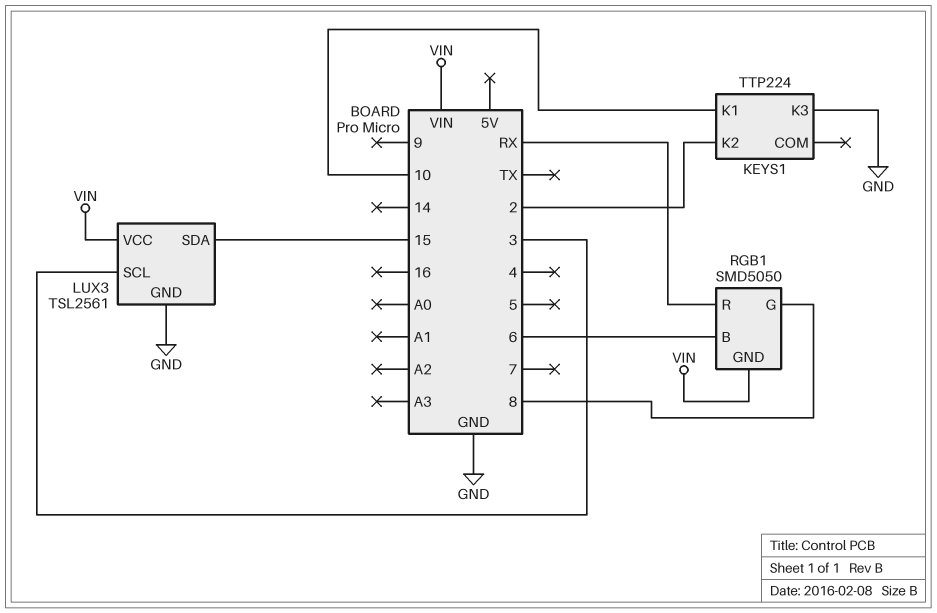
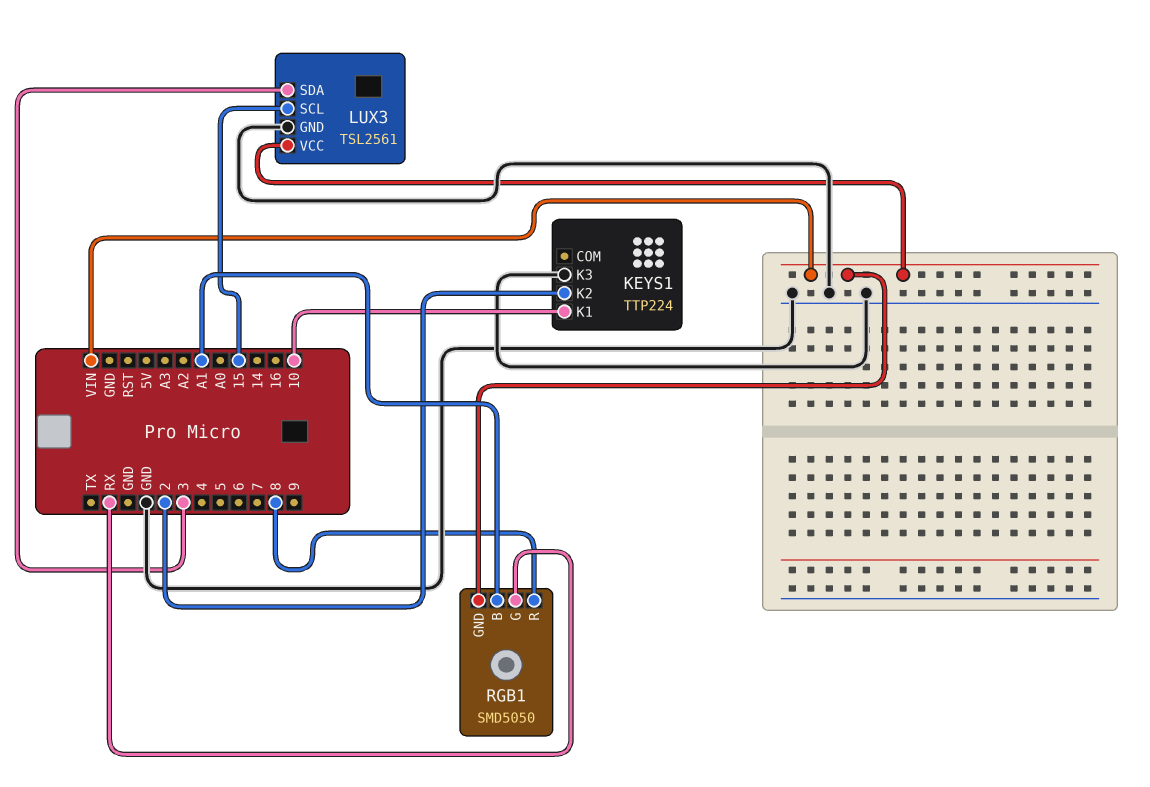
LUX3 pin SCL: 3 -> 15
LUX3 pin SDA: 15 -> 3
RGB1 pin B: 6 -> A1
RGB1 pin G: 8 -> RX
RGB1 pin R: RX -> 8

